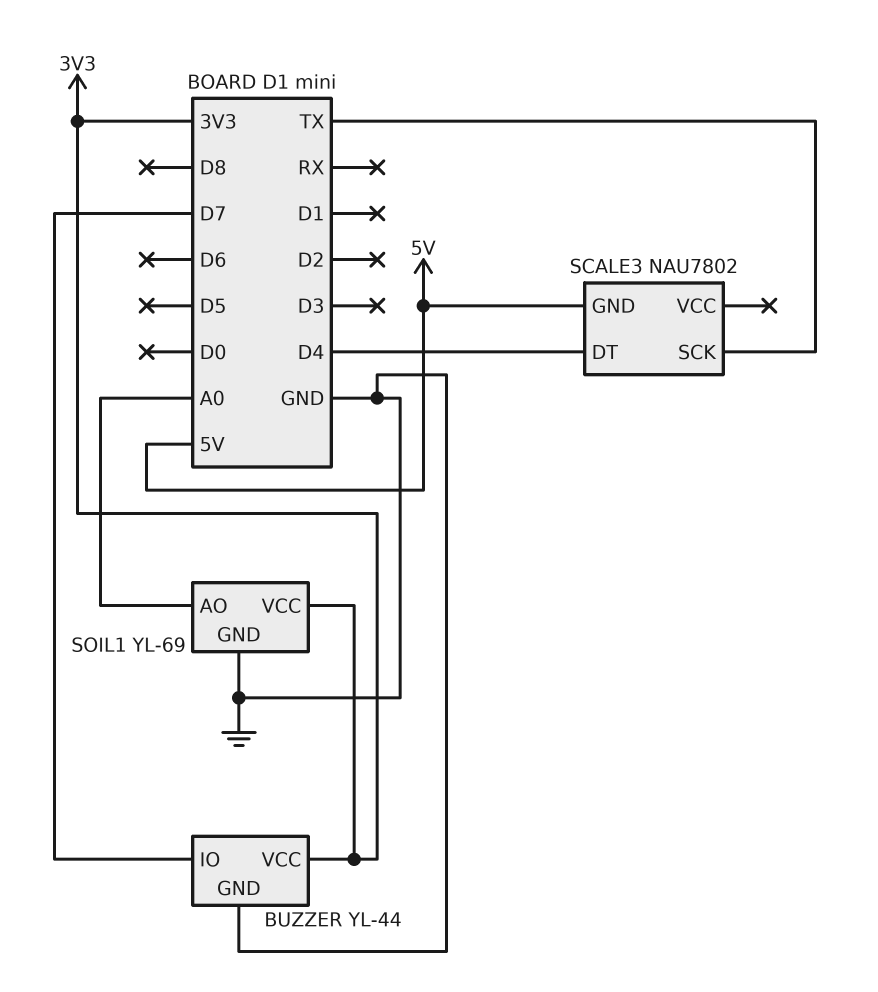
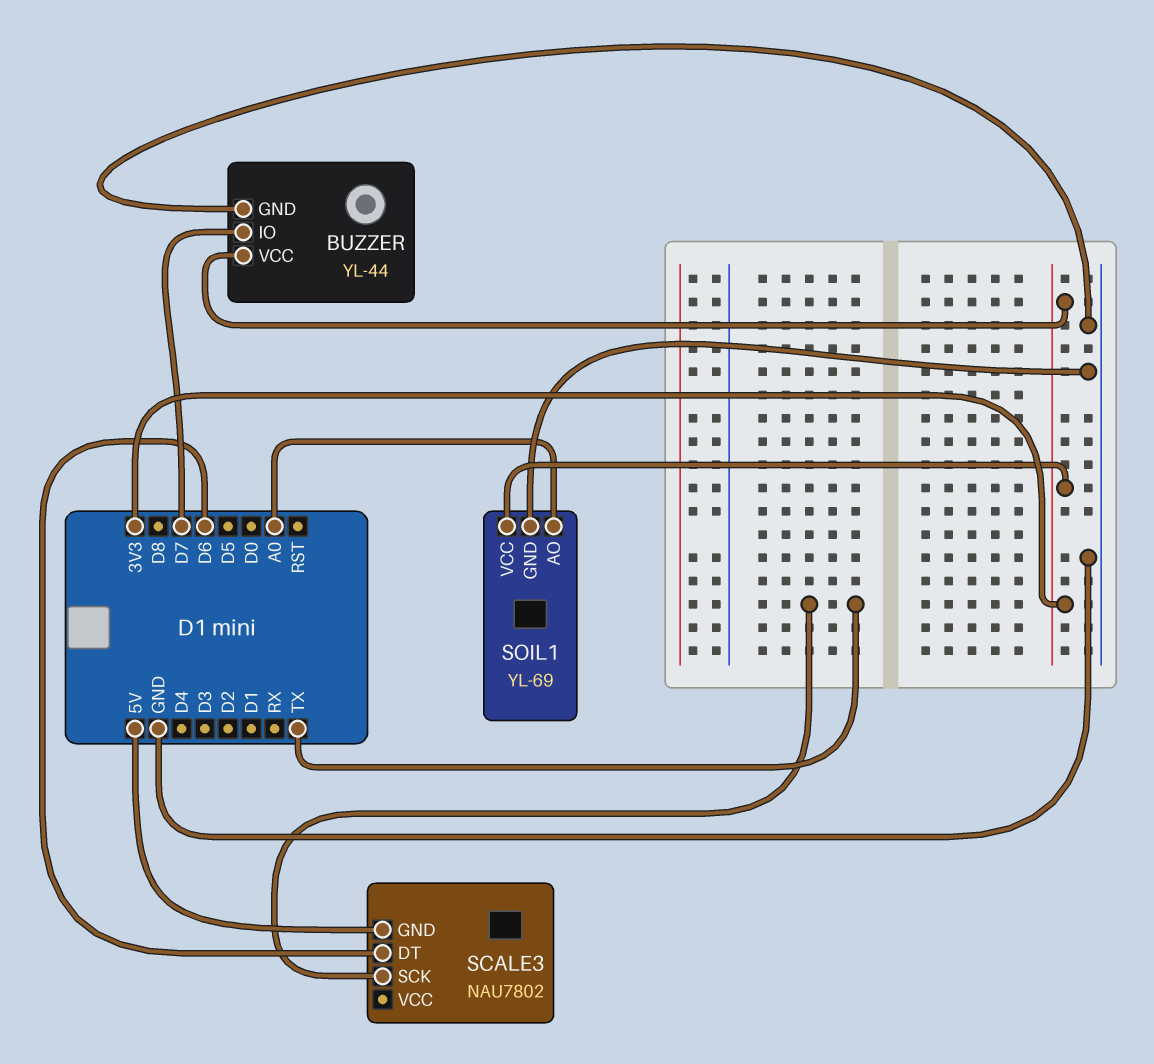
SCALE3 pin DT: D4 -> D6

